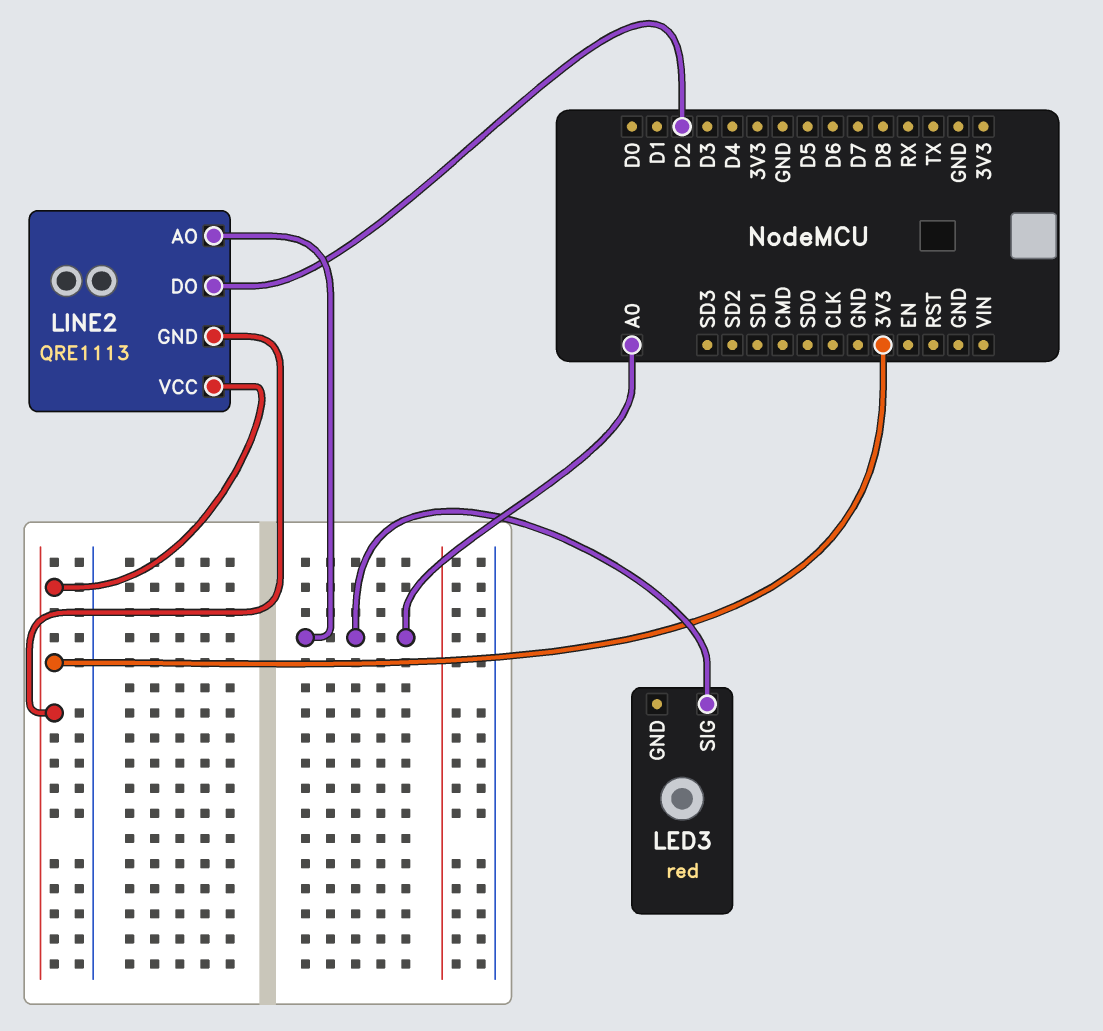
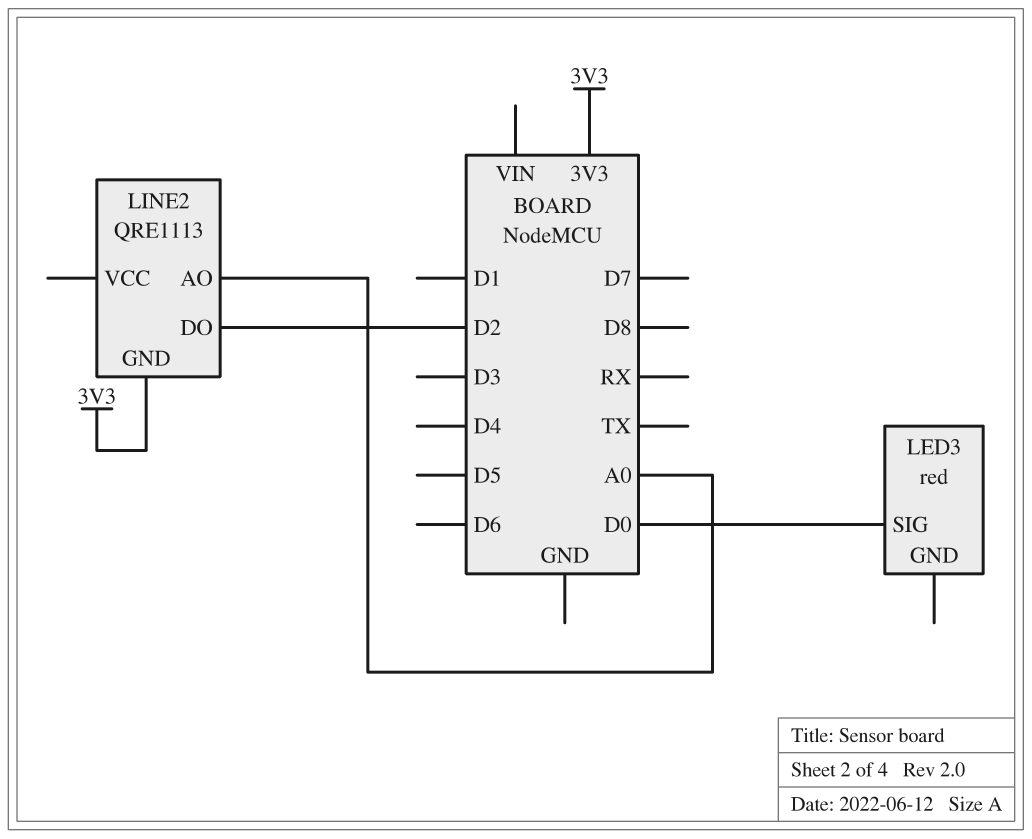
LED3 pin SIG: A0 -> D0
LINE2 pin VCC: 3V3 -> none

